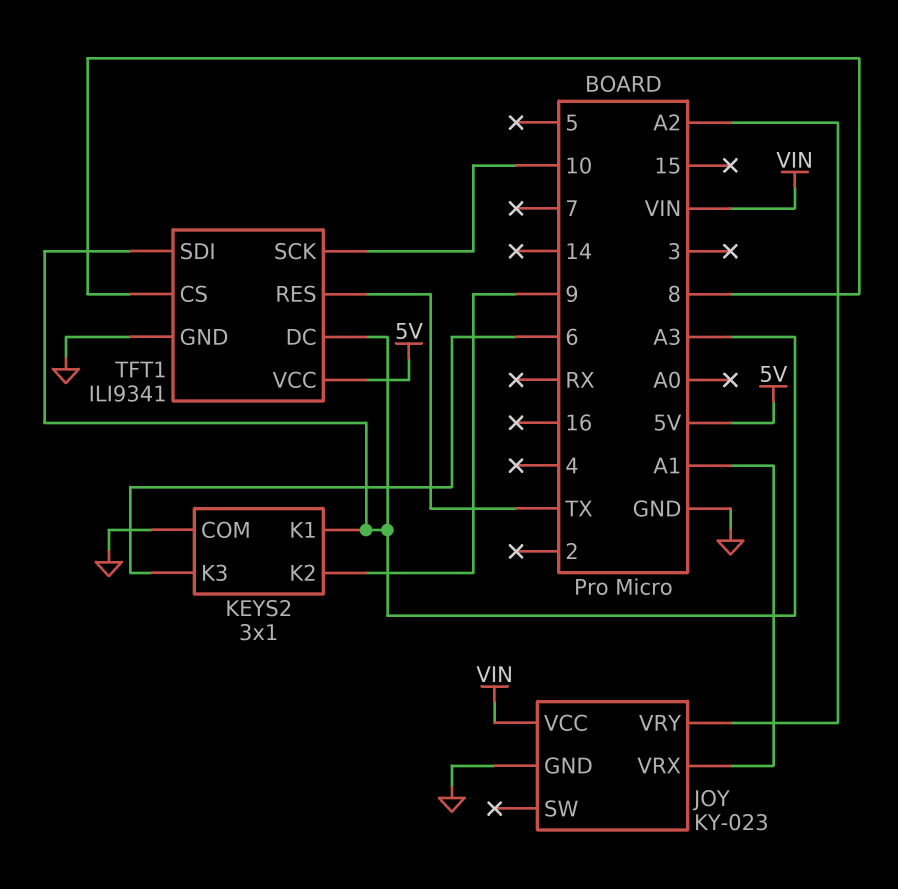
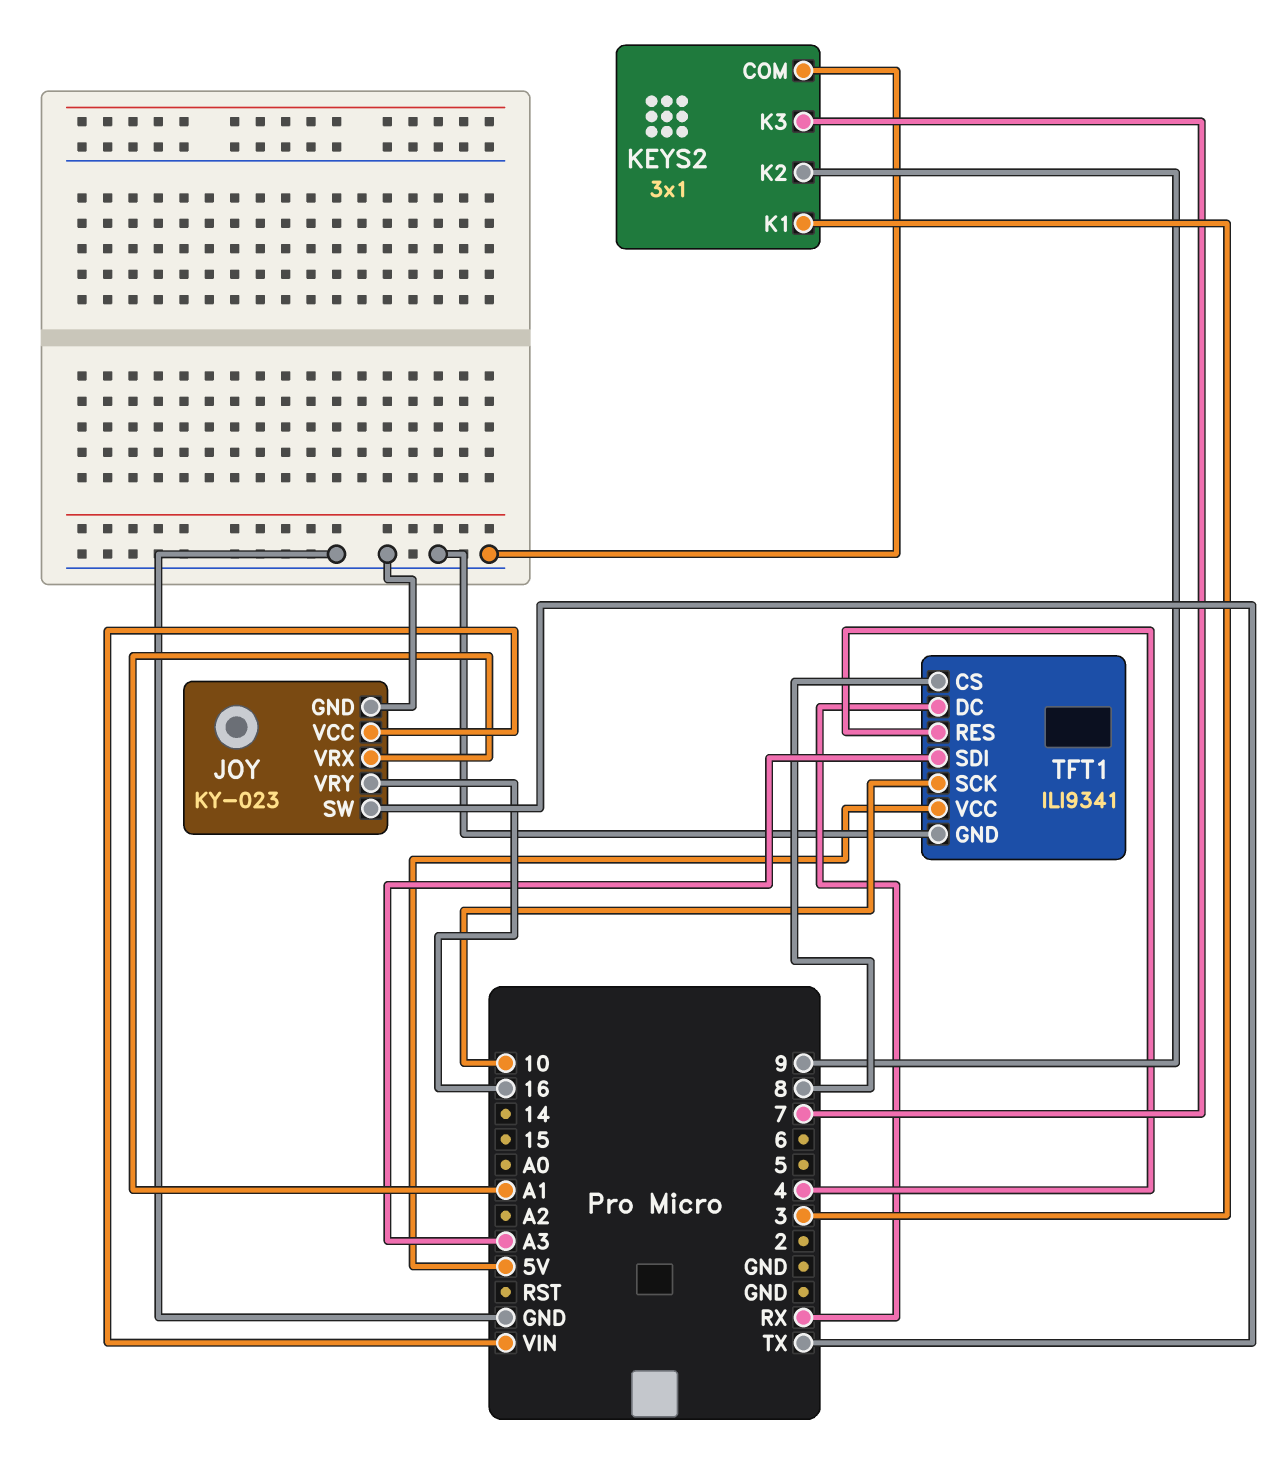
JOY pin SW: none -> TX
JOY pin VRY: A2 -> 16
KEYS2 pin K1: A3 -> 3
KEYS2 pin K3: 6 -> 7
TFT1 pin DC: A3 -> RX
TFT1 pin RES: TX -> 4

